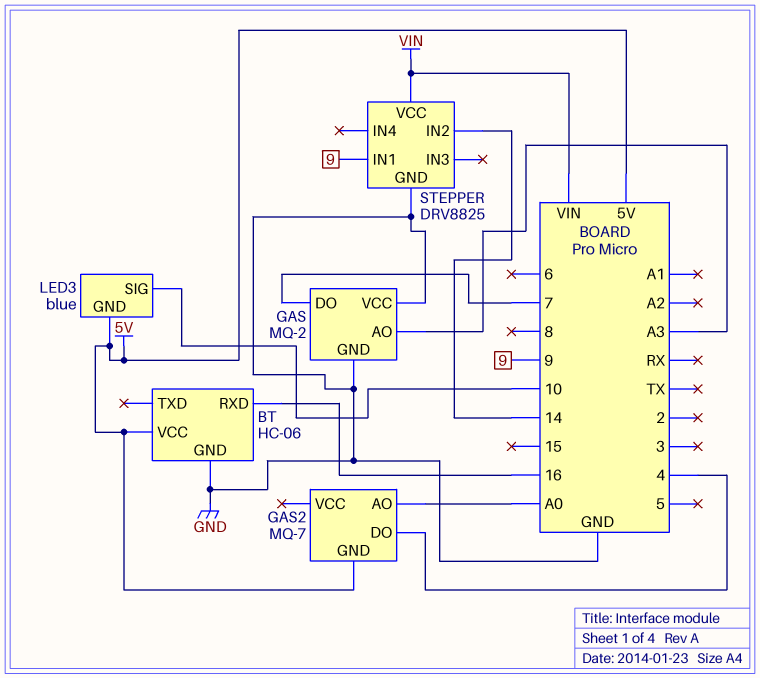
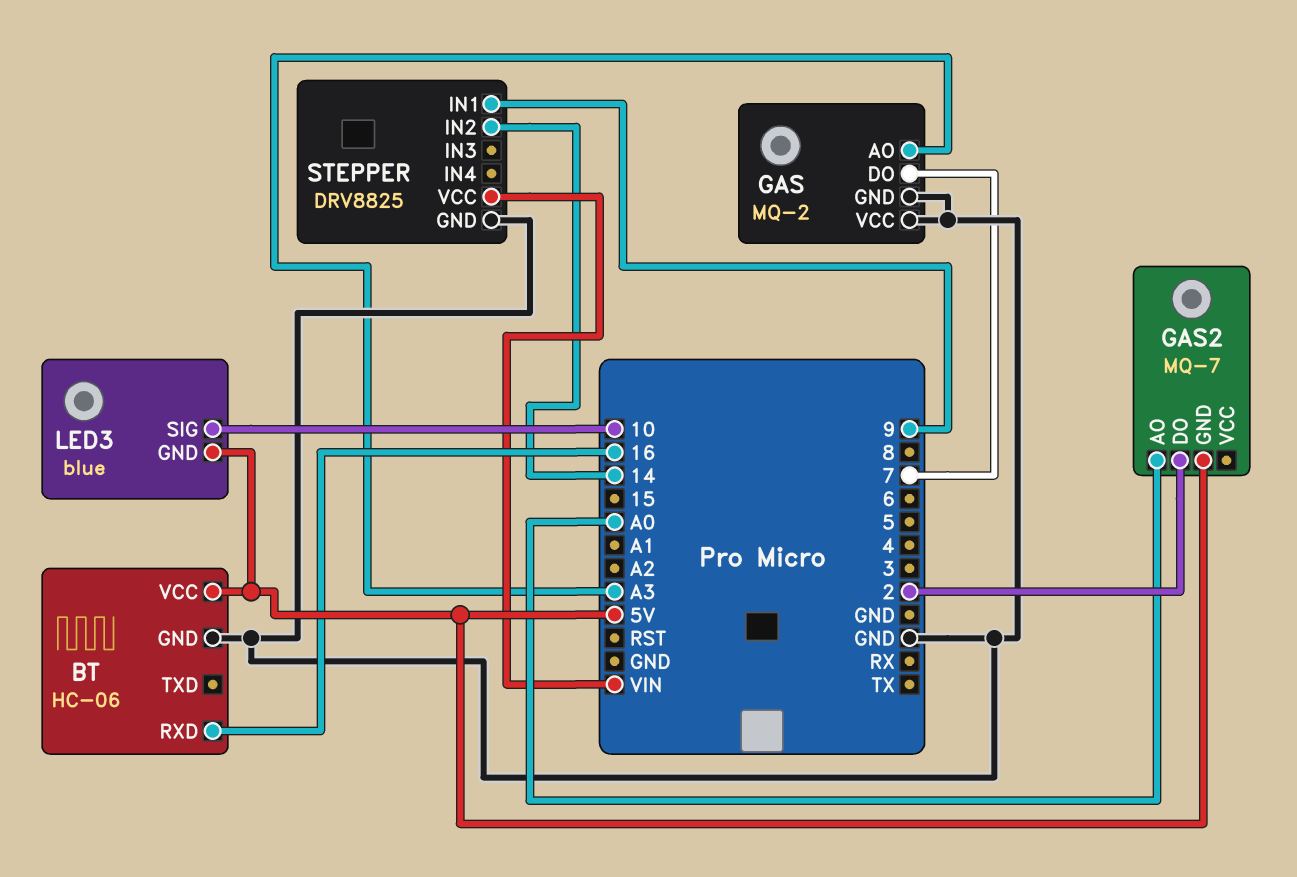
GAS2 pin DO: 4 -> 2

